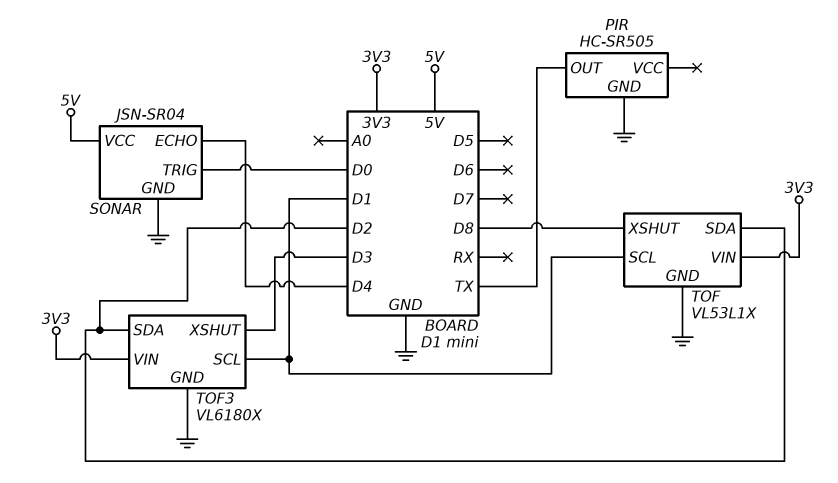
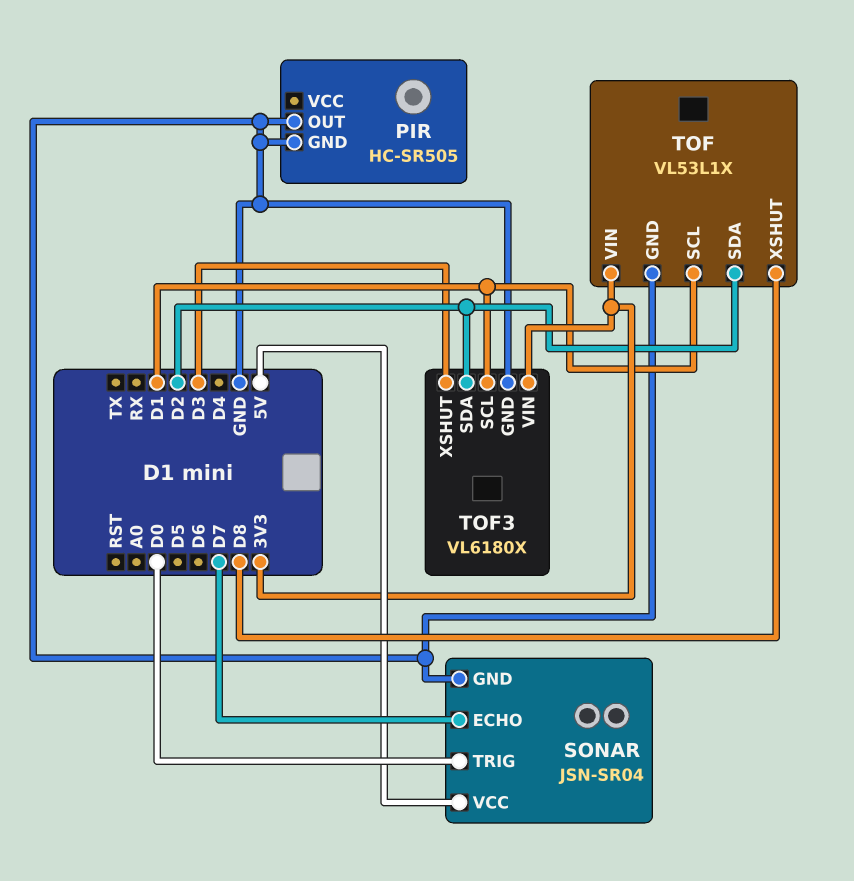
PIR pin OUT: TX -> GND
SONAR pin ECHO: D4 -> D7

